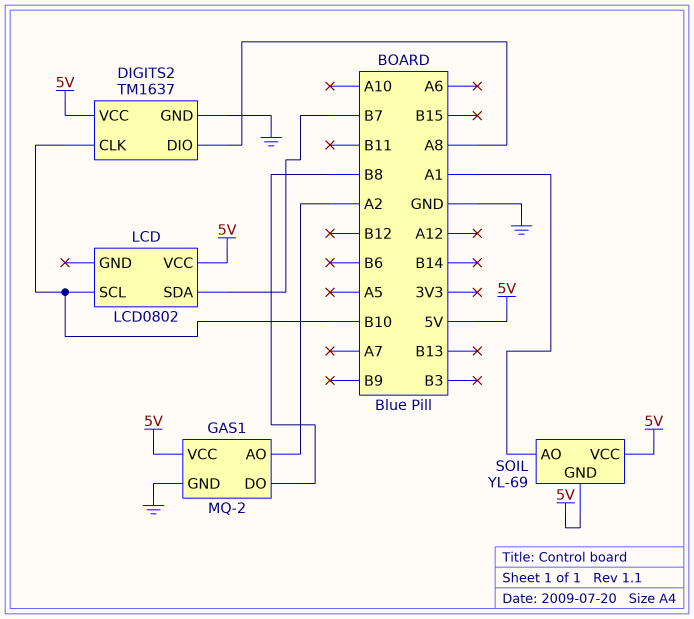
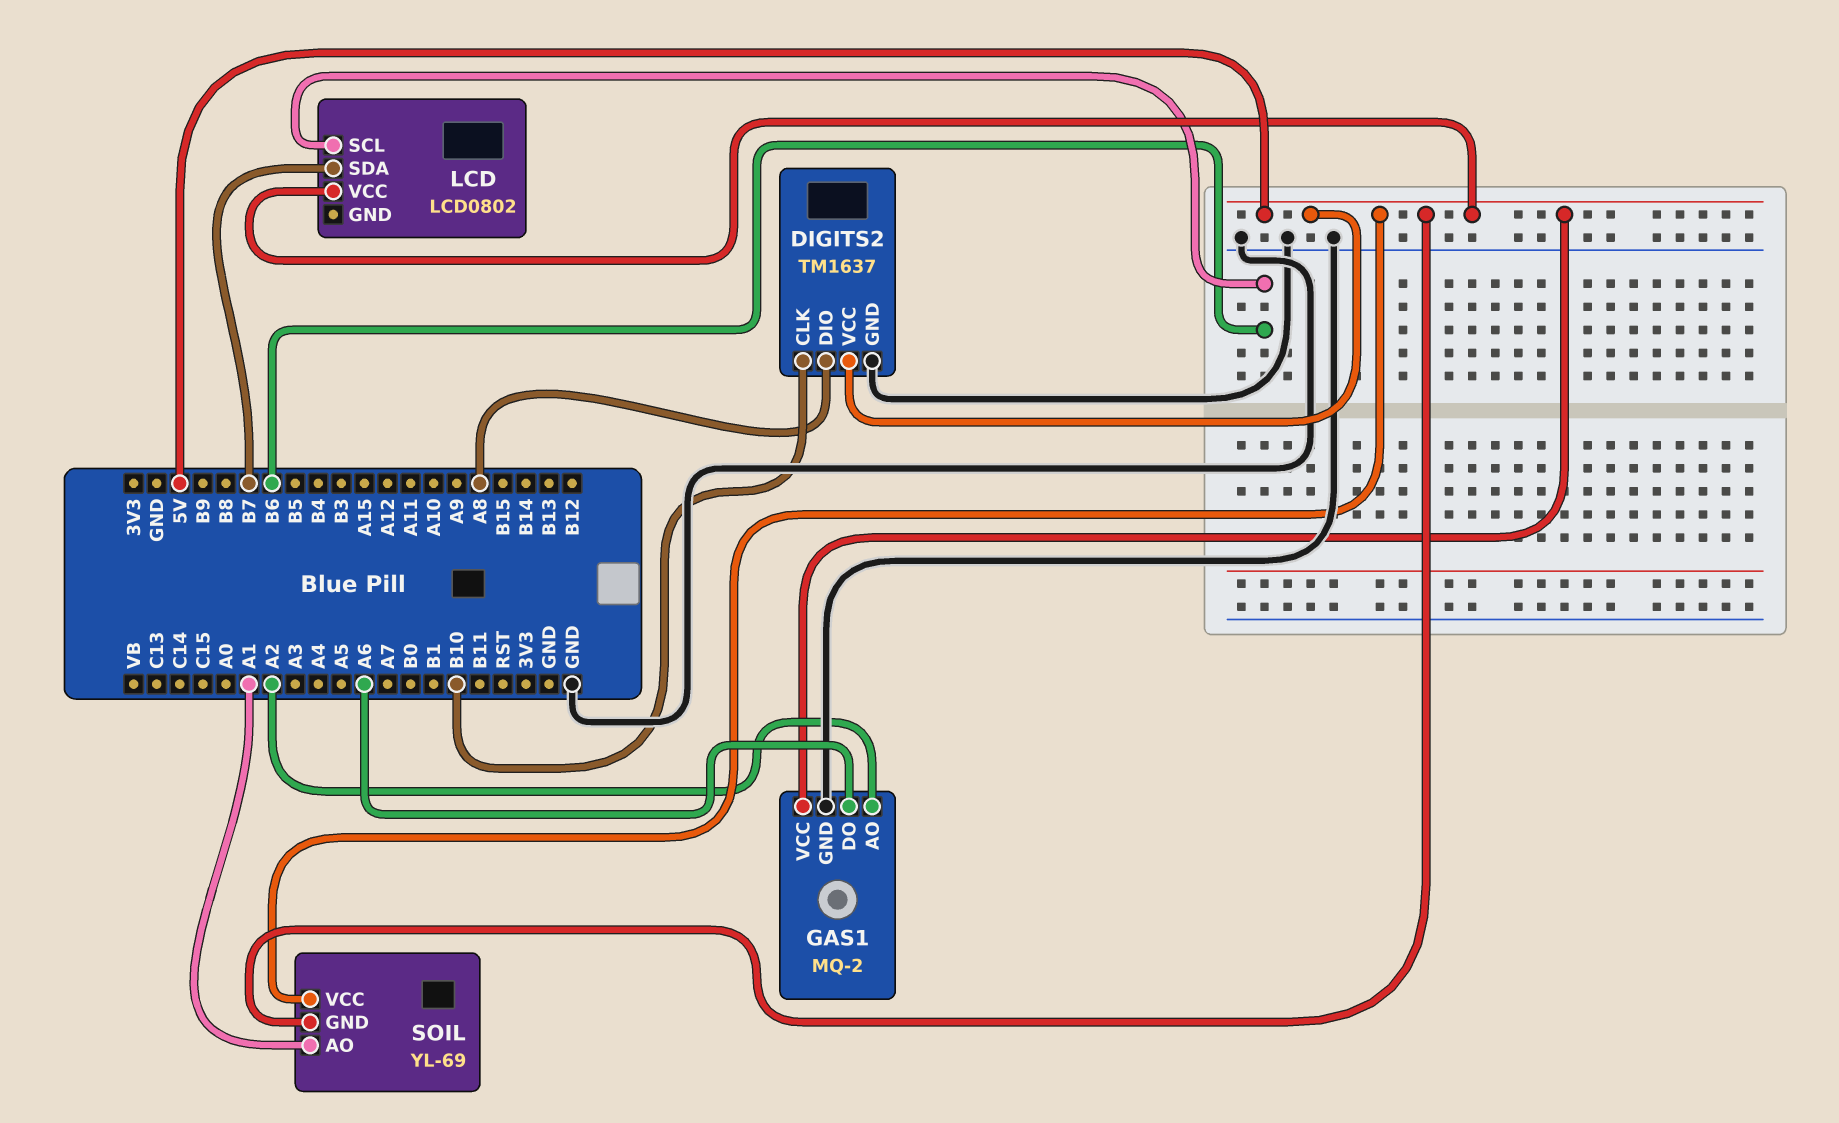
GAS1 pin DO: B8 -> A6
LCD pin SCL: B10 -> B6

